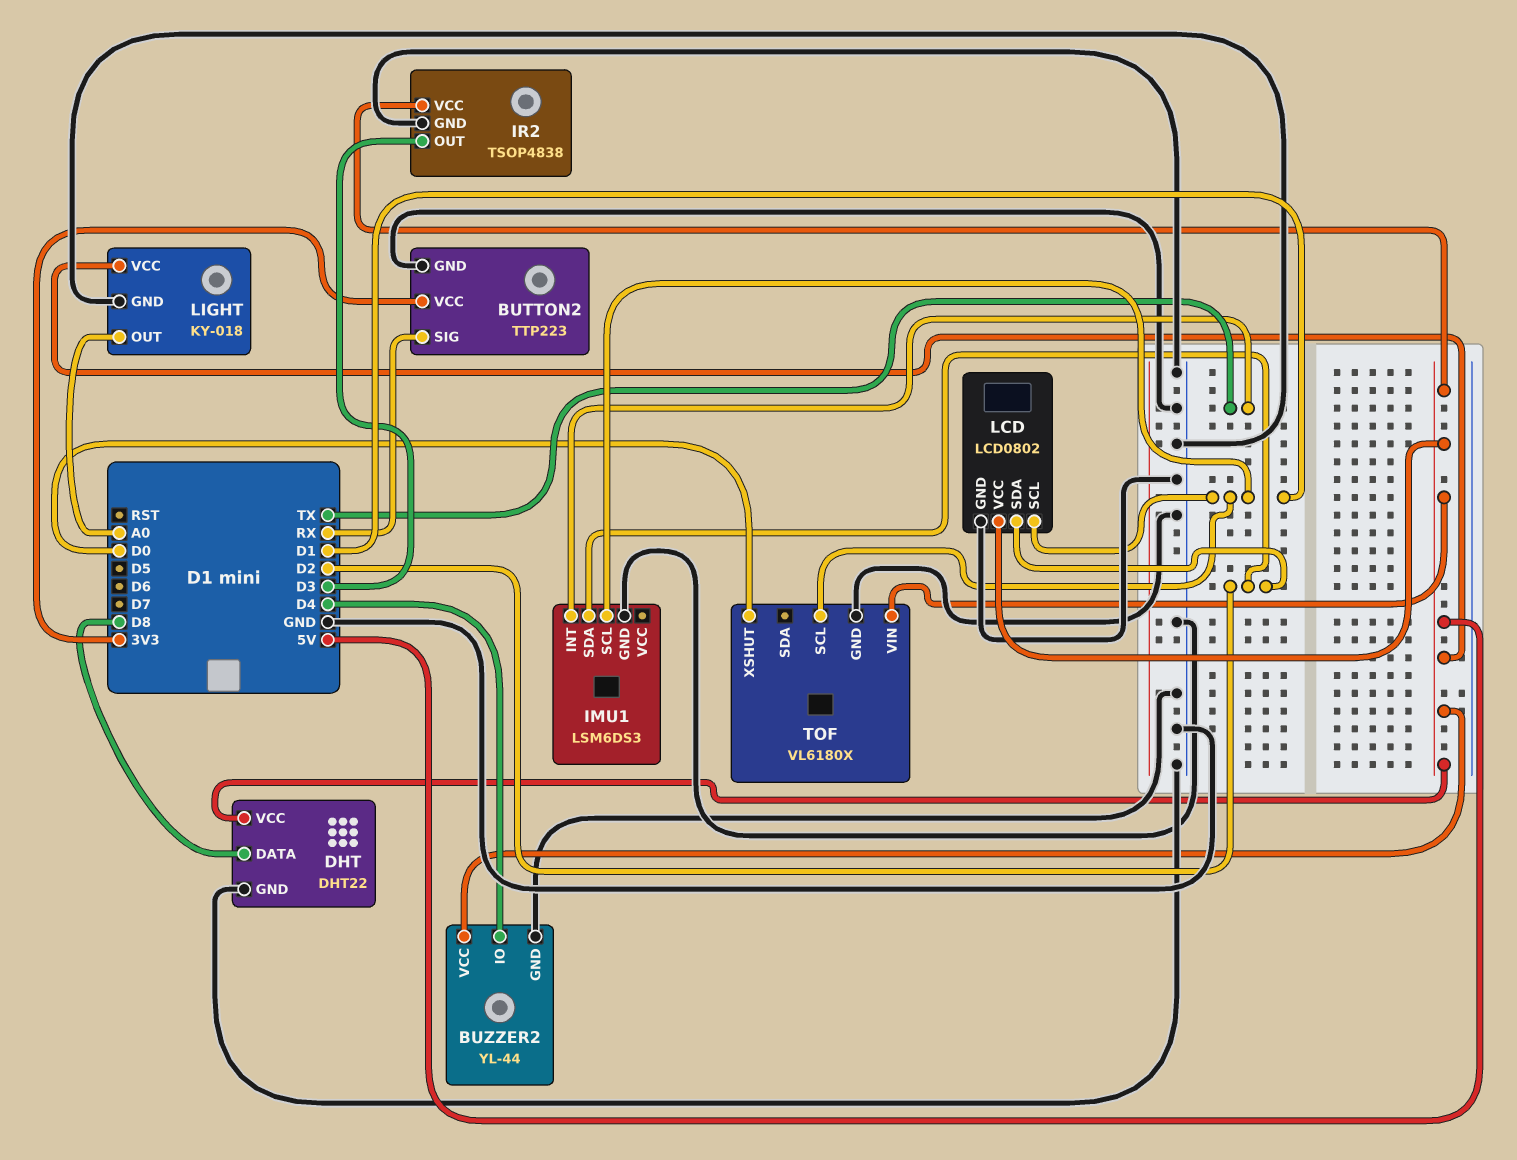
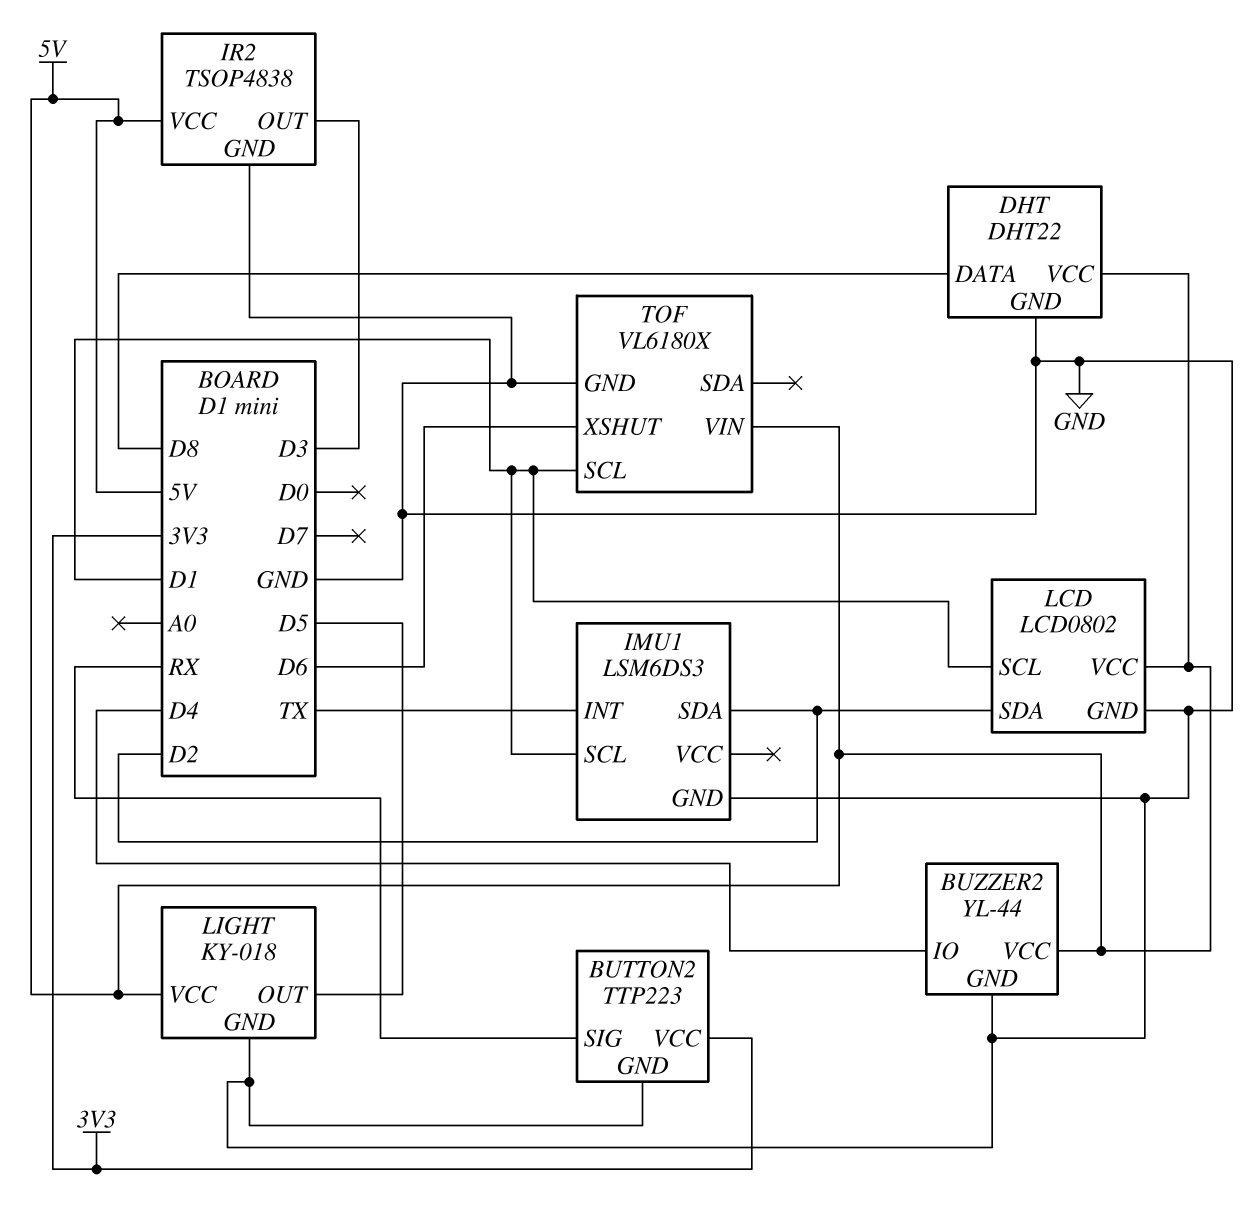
LIGHT pin OUT: A0 -> D5
TOF pin XSHUT: D0 -> D6

